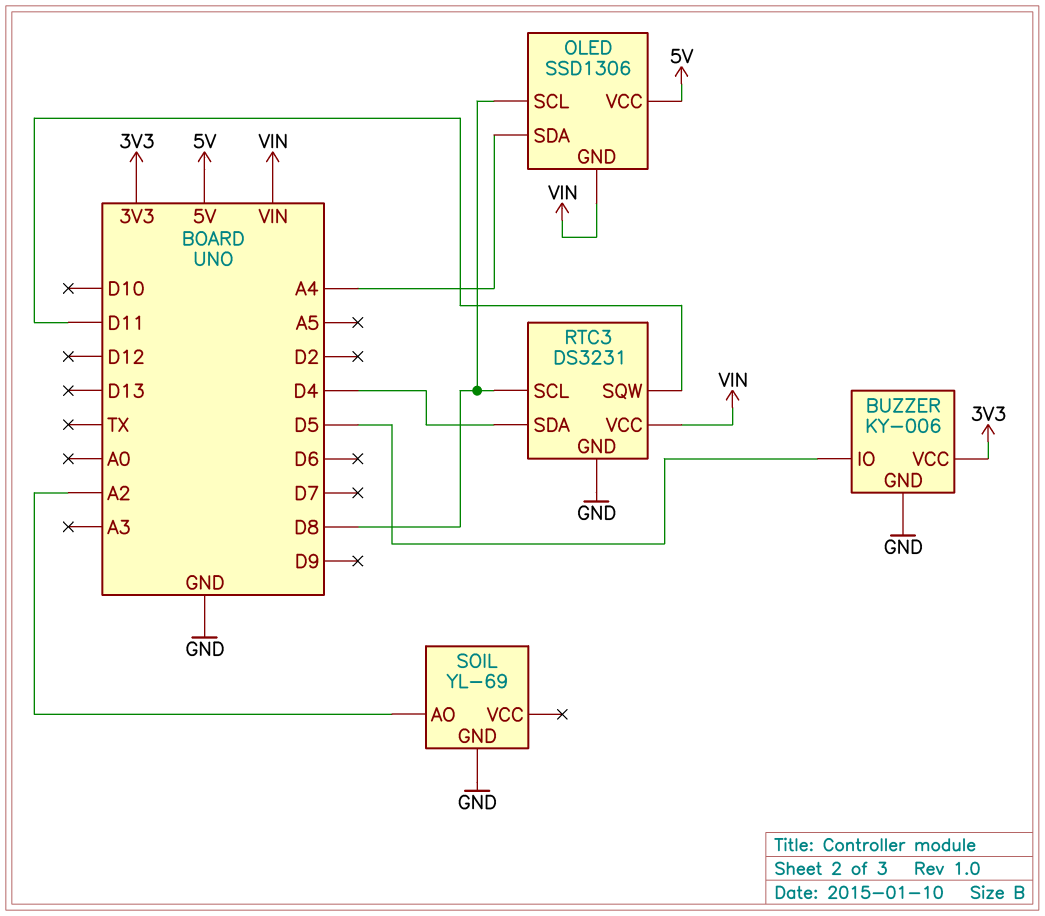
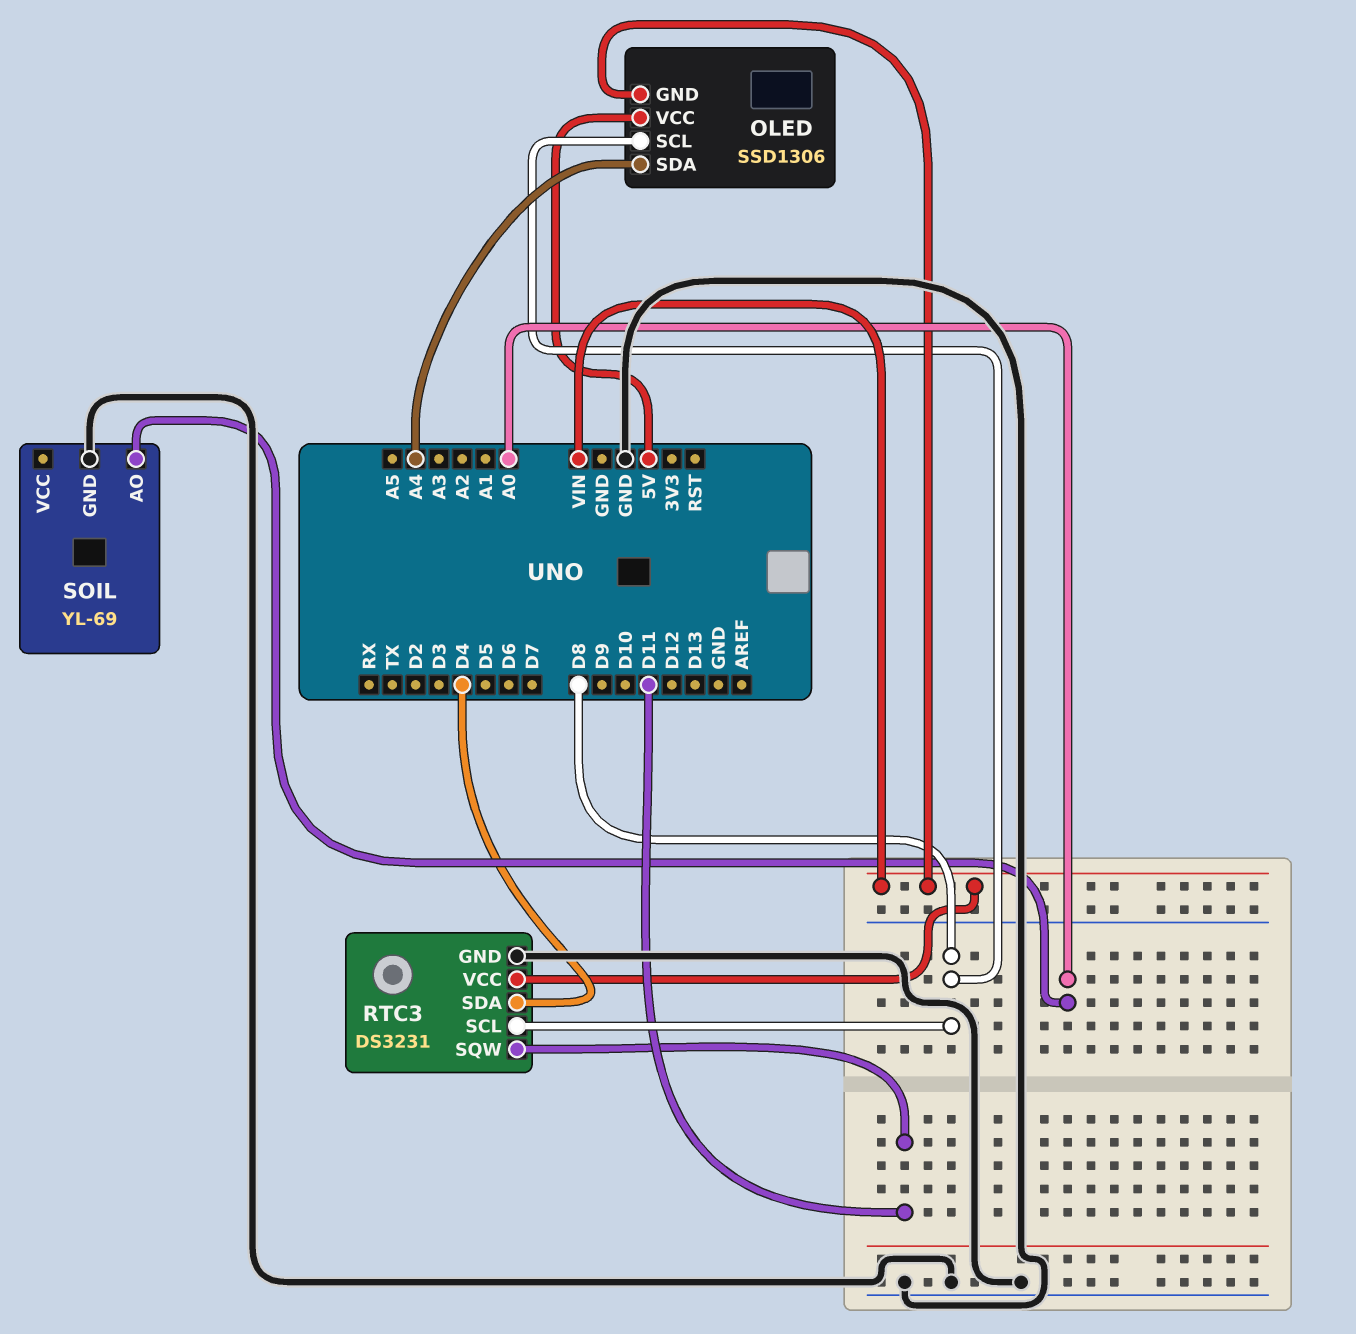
BUZZER: KY-006 -> none
BUZZER pin GND: GND -> none
BUZZER pin IO: D5 -> none
BUZZER pin VCC: 3V3 -> none
SOIL pin AO: A2 -> A0

